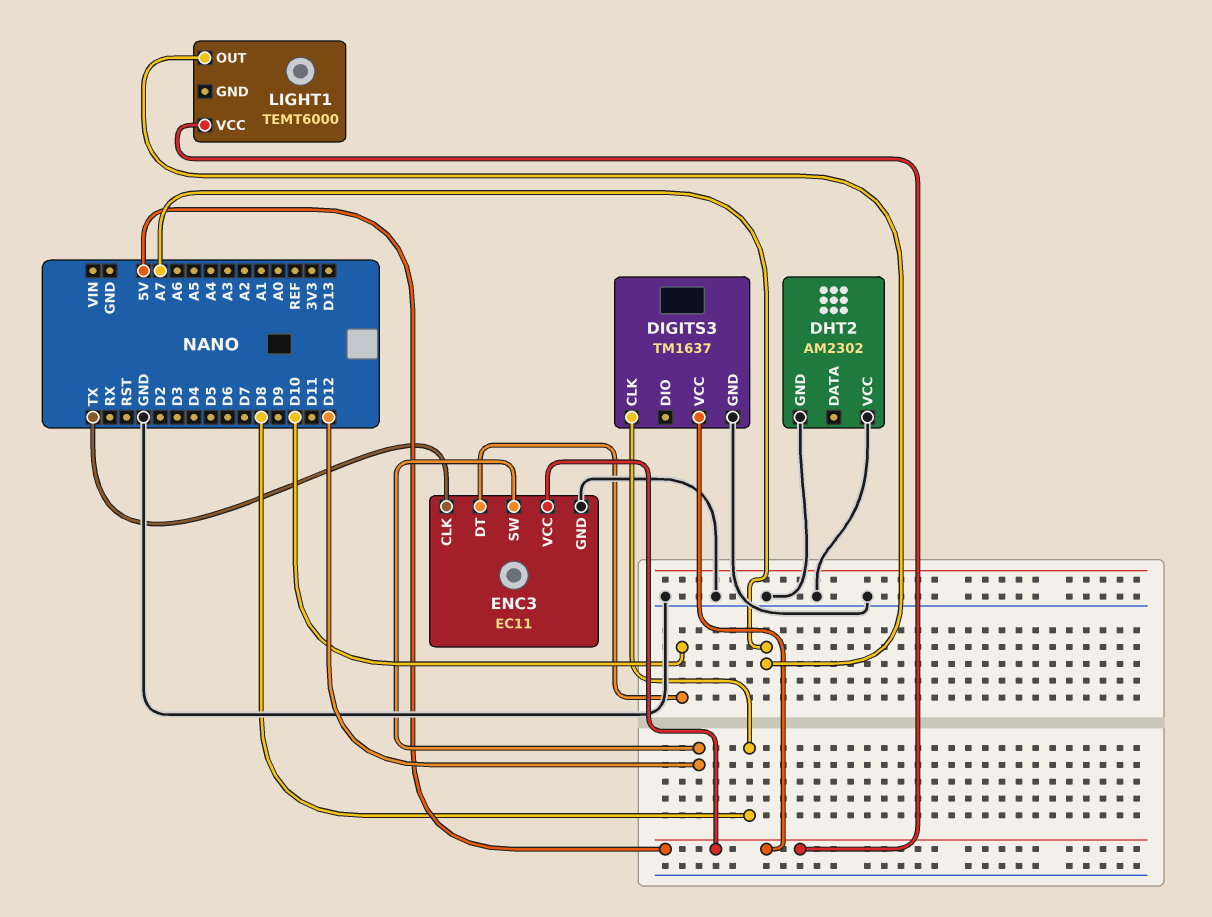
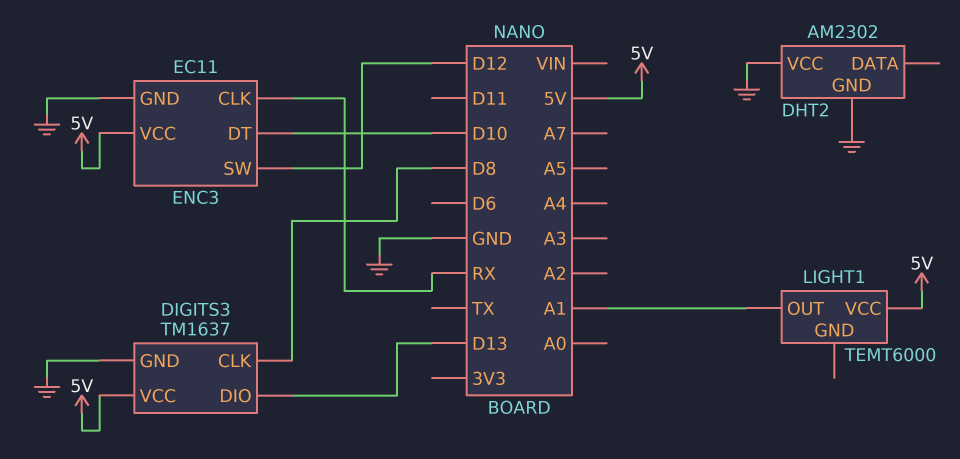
DIGITS3 pin DIO: none -> D13
ENC3 pin CLK: TX -> RX
LIGHT1 pin OUT: A7 -> A1

